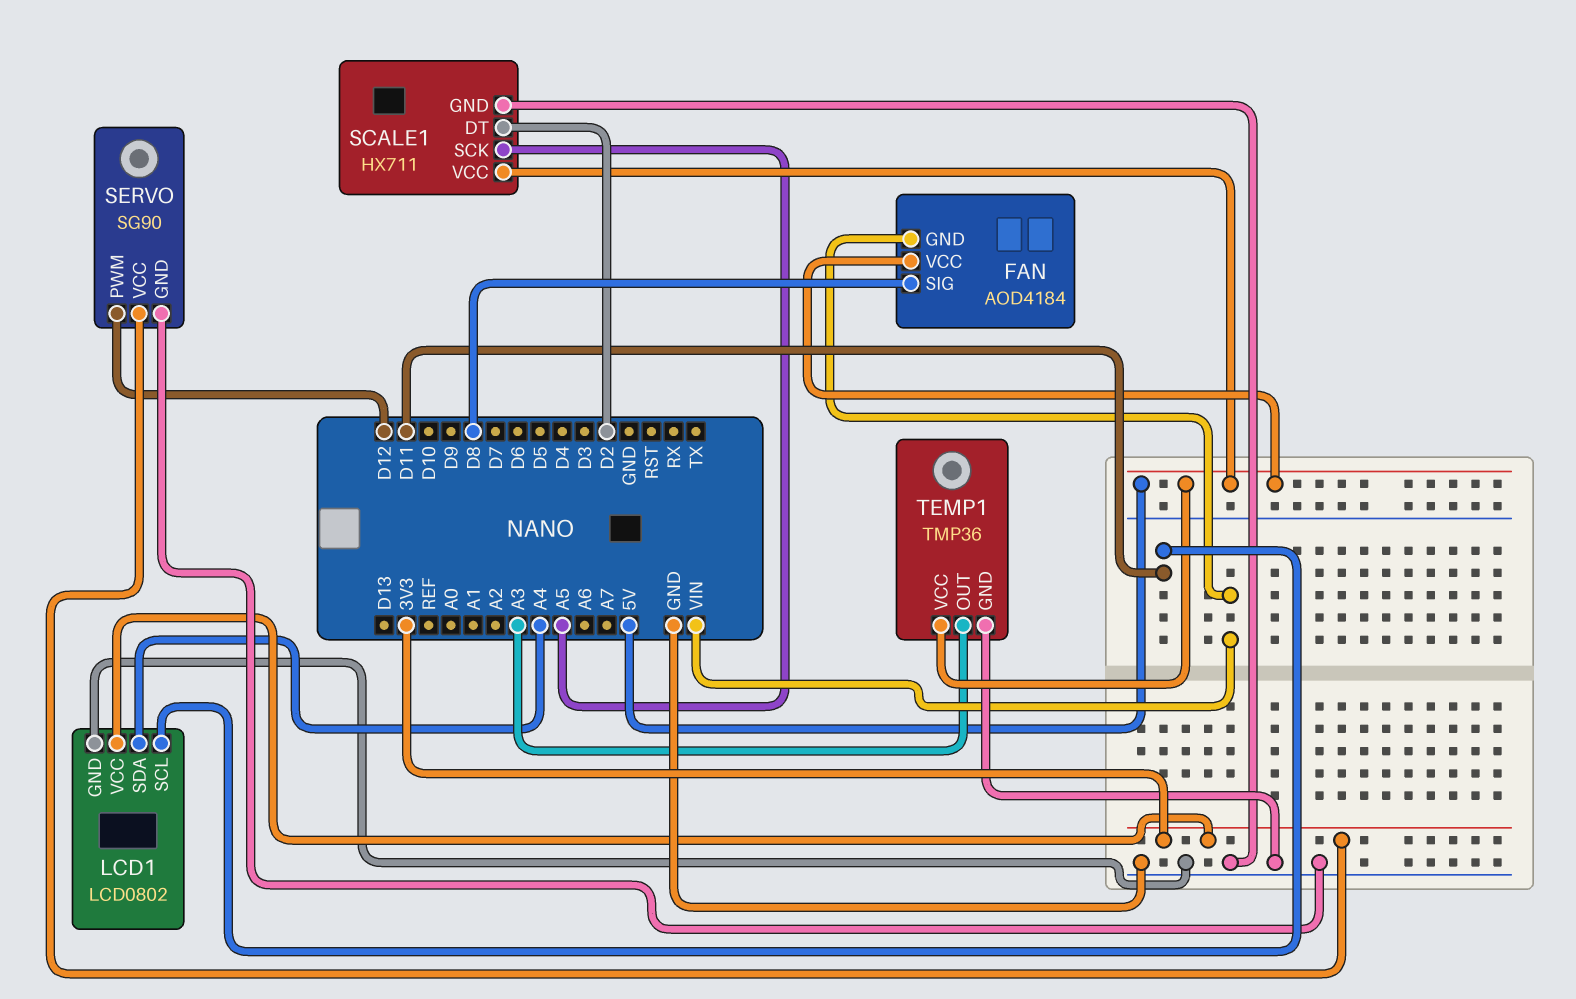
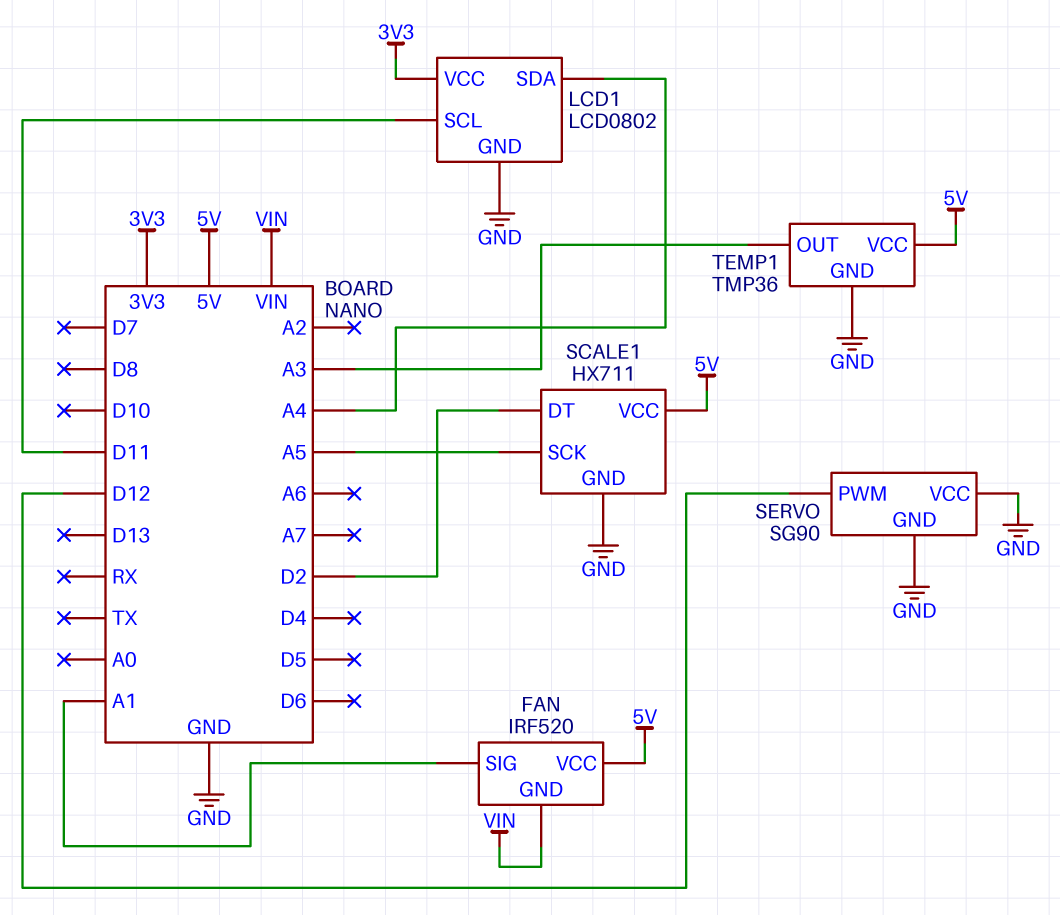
FAN: AOD4184 -> IRF520
FAN pin SIG: D8 -> A1
SERVO pin VCC: 3V3 -> GND

